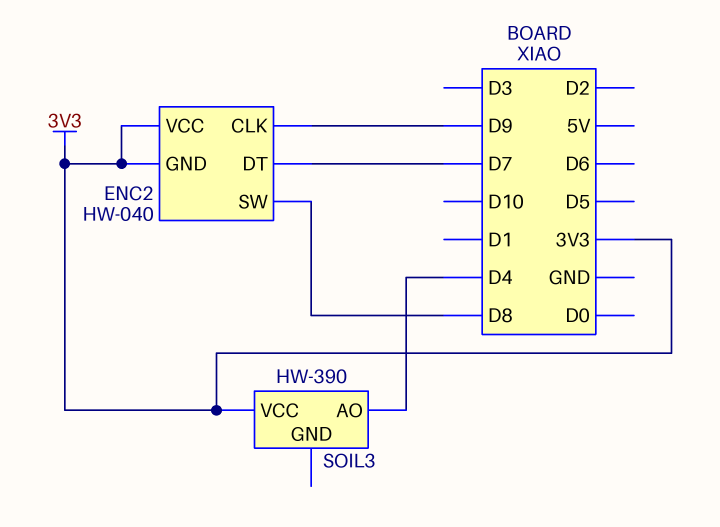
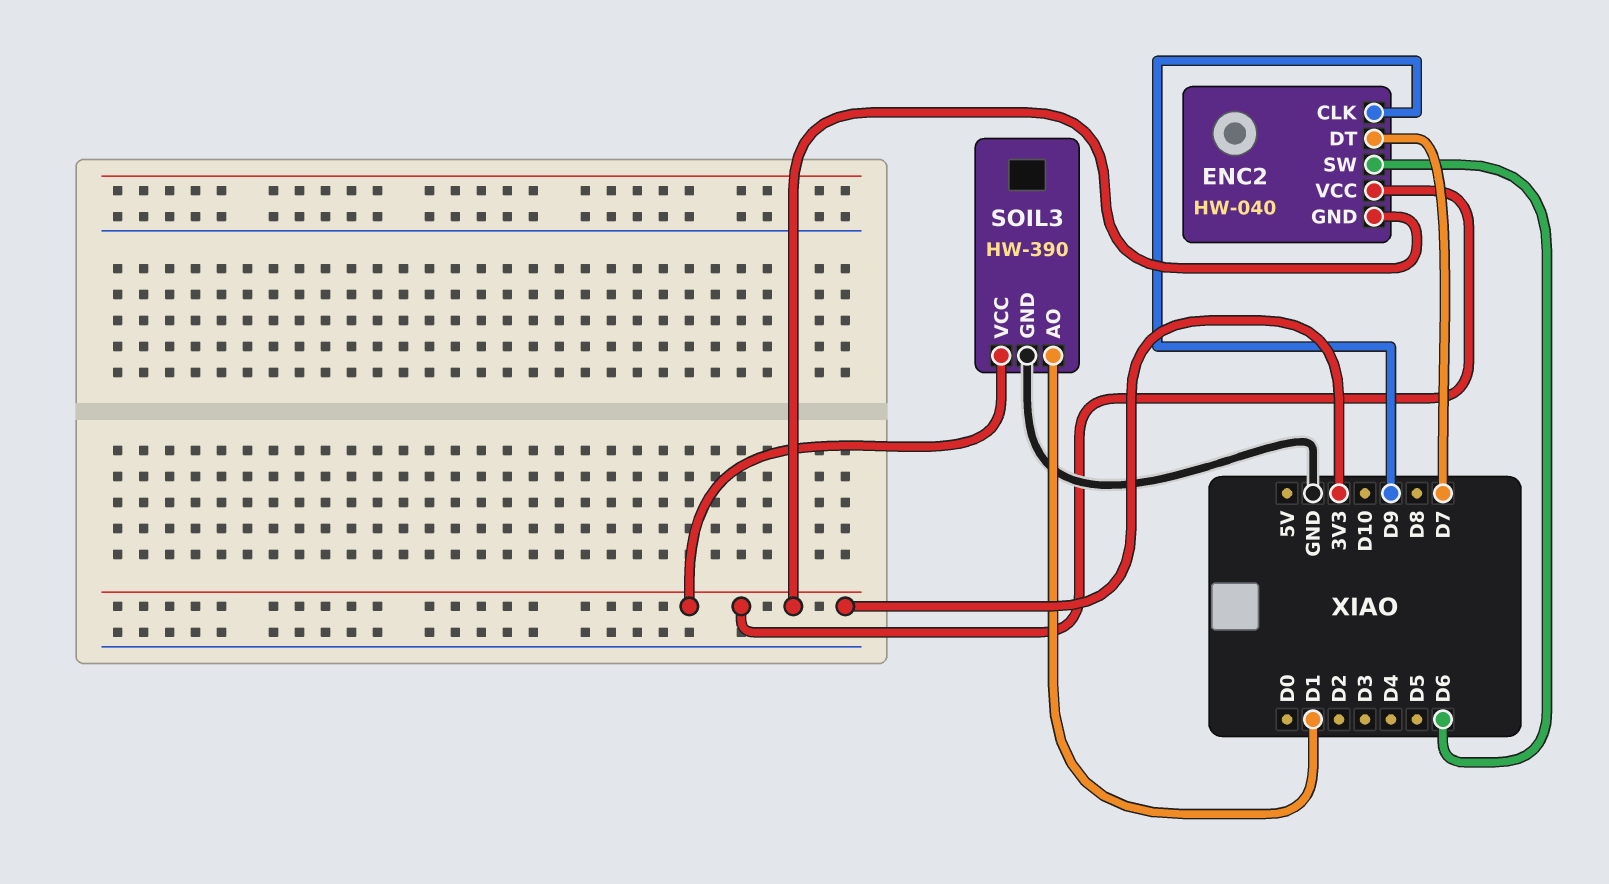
ENC2 pin SW: D8 -> D6
SOIL3 pin AO: D4 -> D1
SOIL3 pin GND: none -> GND

